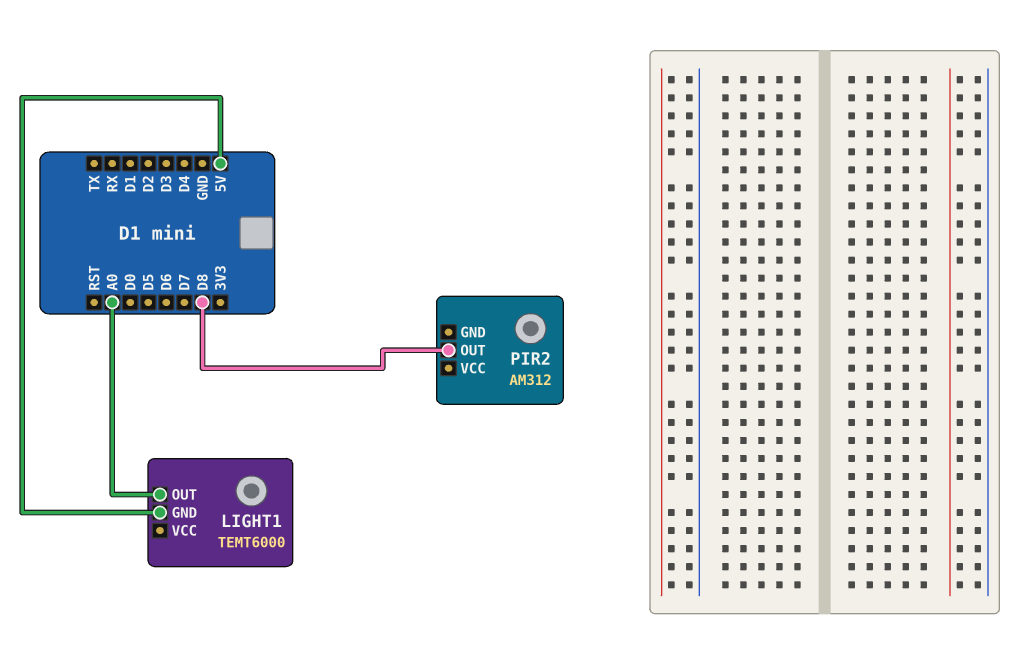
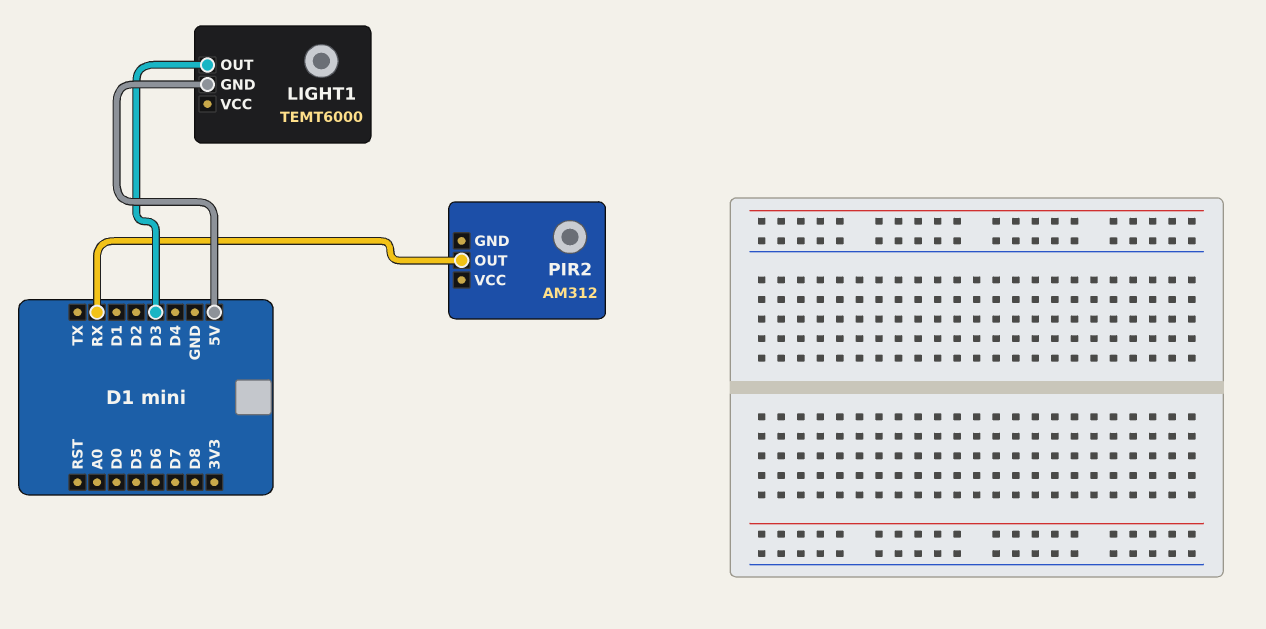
LIGHT1 pin OUT: A0 -> D3
PIR2 pin OUT: D8 -> RX

